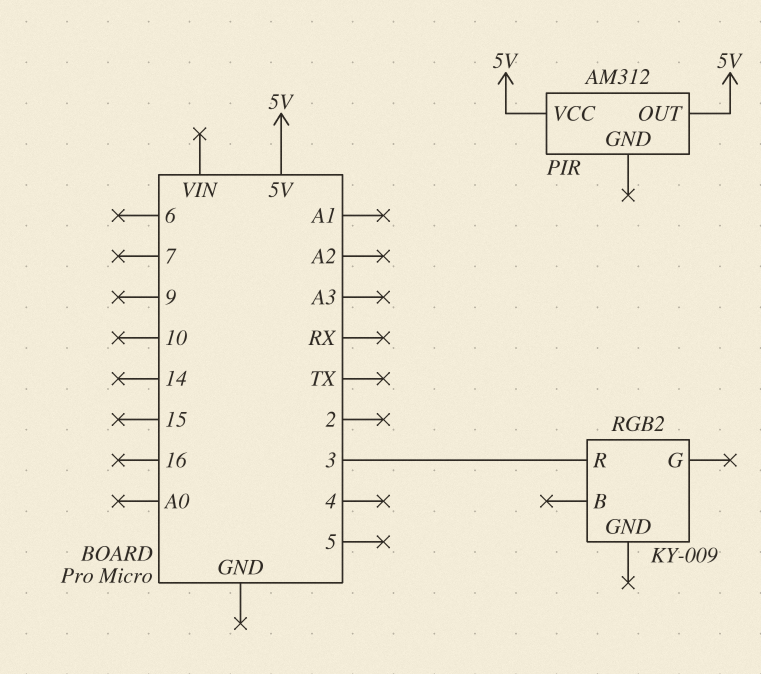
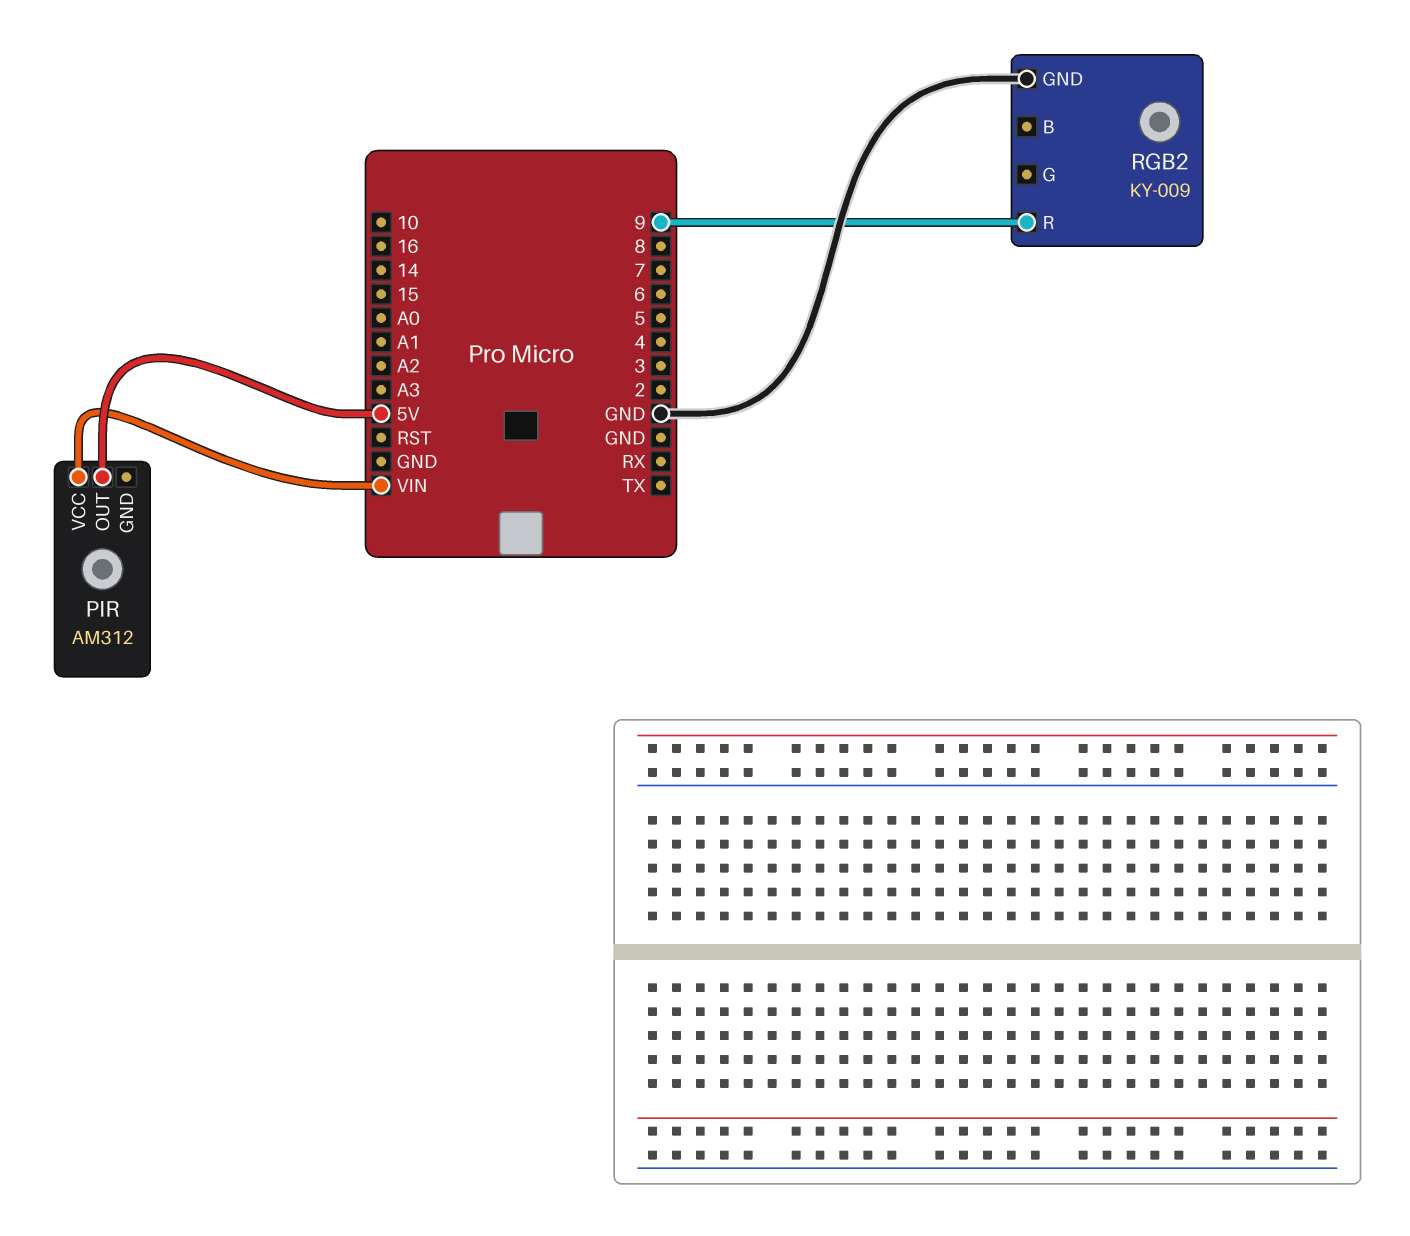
PIR pin VCC: 5V -> VIN
RGB2 pin GND: none -> GND
RGB2 pin R: 3 -> 9

